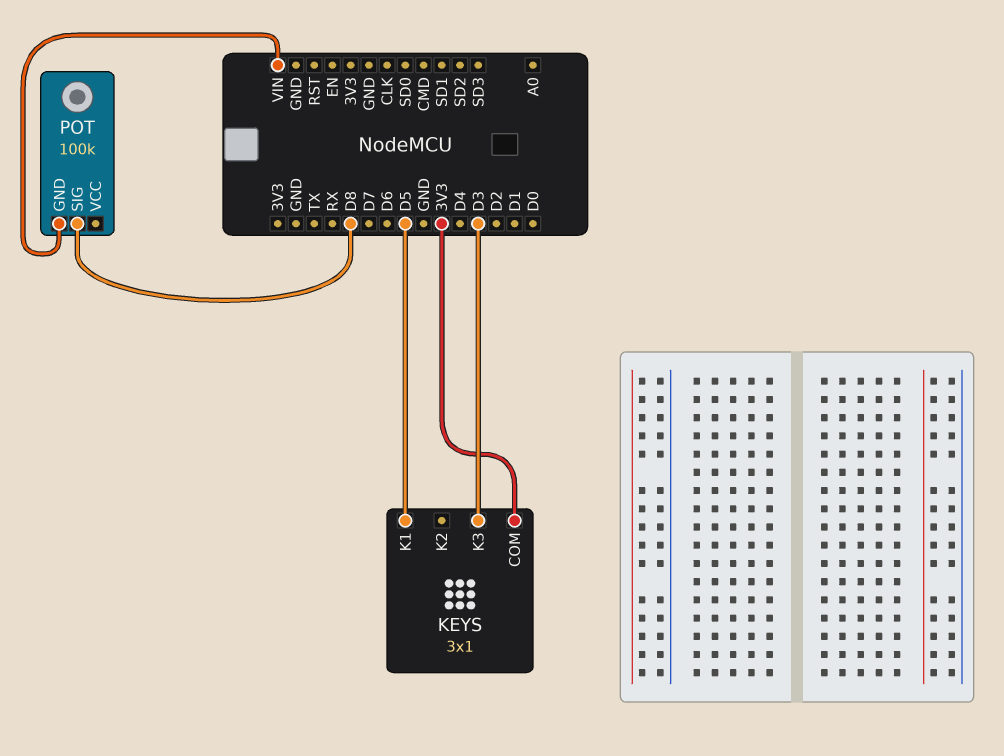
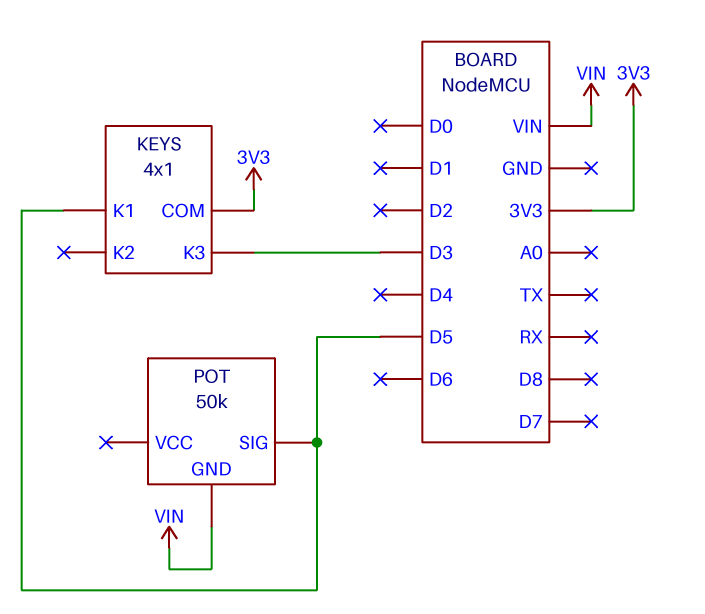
KEYS: 3x1 -> 4x1
POT: 100k -> 50k
POT pin SIG: D8 -> D5

